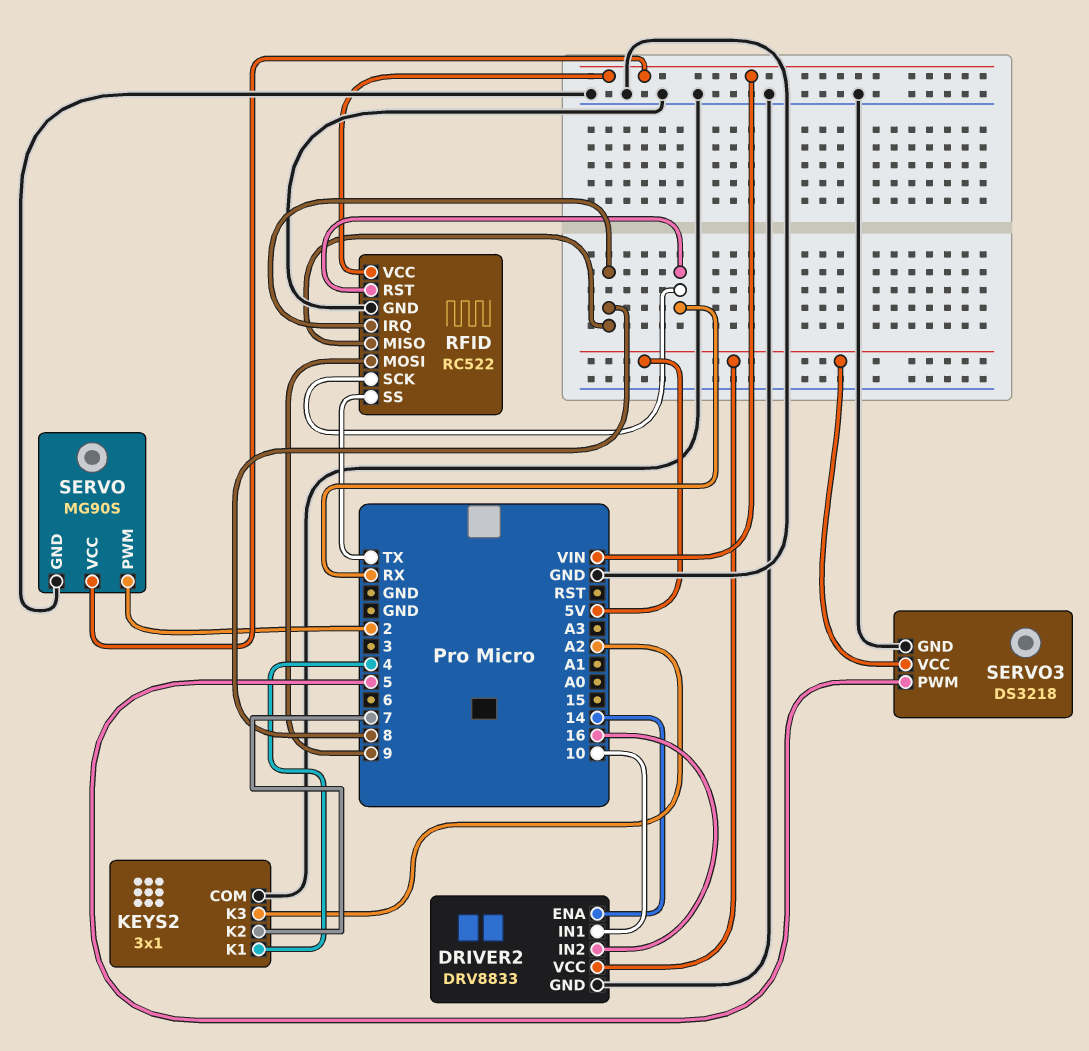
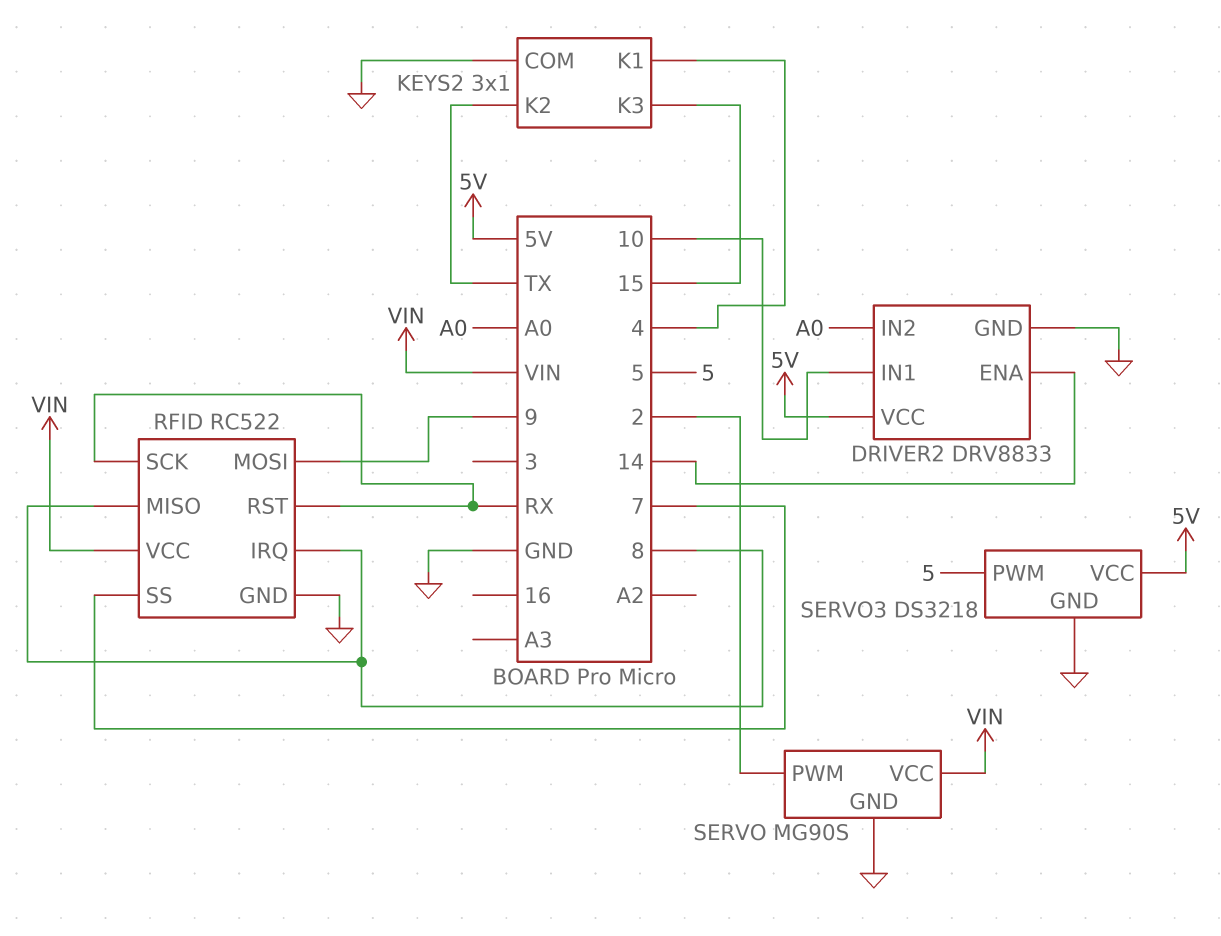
DRIVER2 pin IN2: 16 -> A0
KEYS2 pin K2: 7 -> TX
KEYS2 pin K3: A2 -> 15
RFID pin SS: TX -> 7

